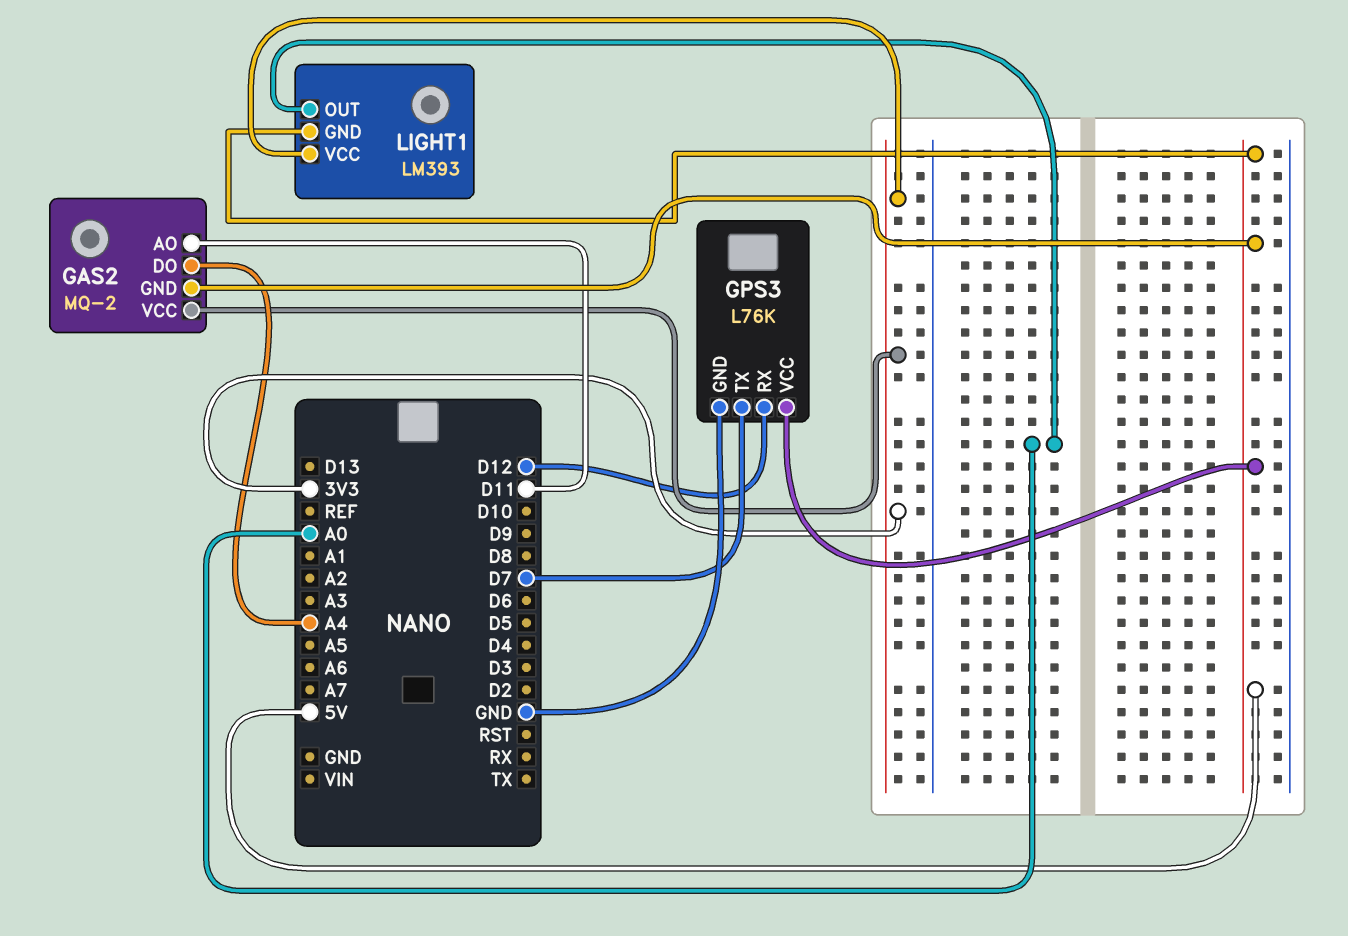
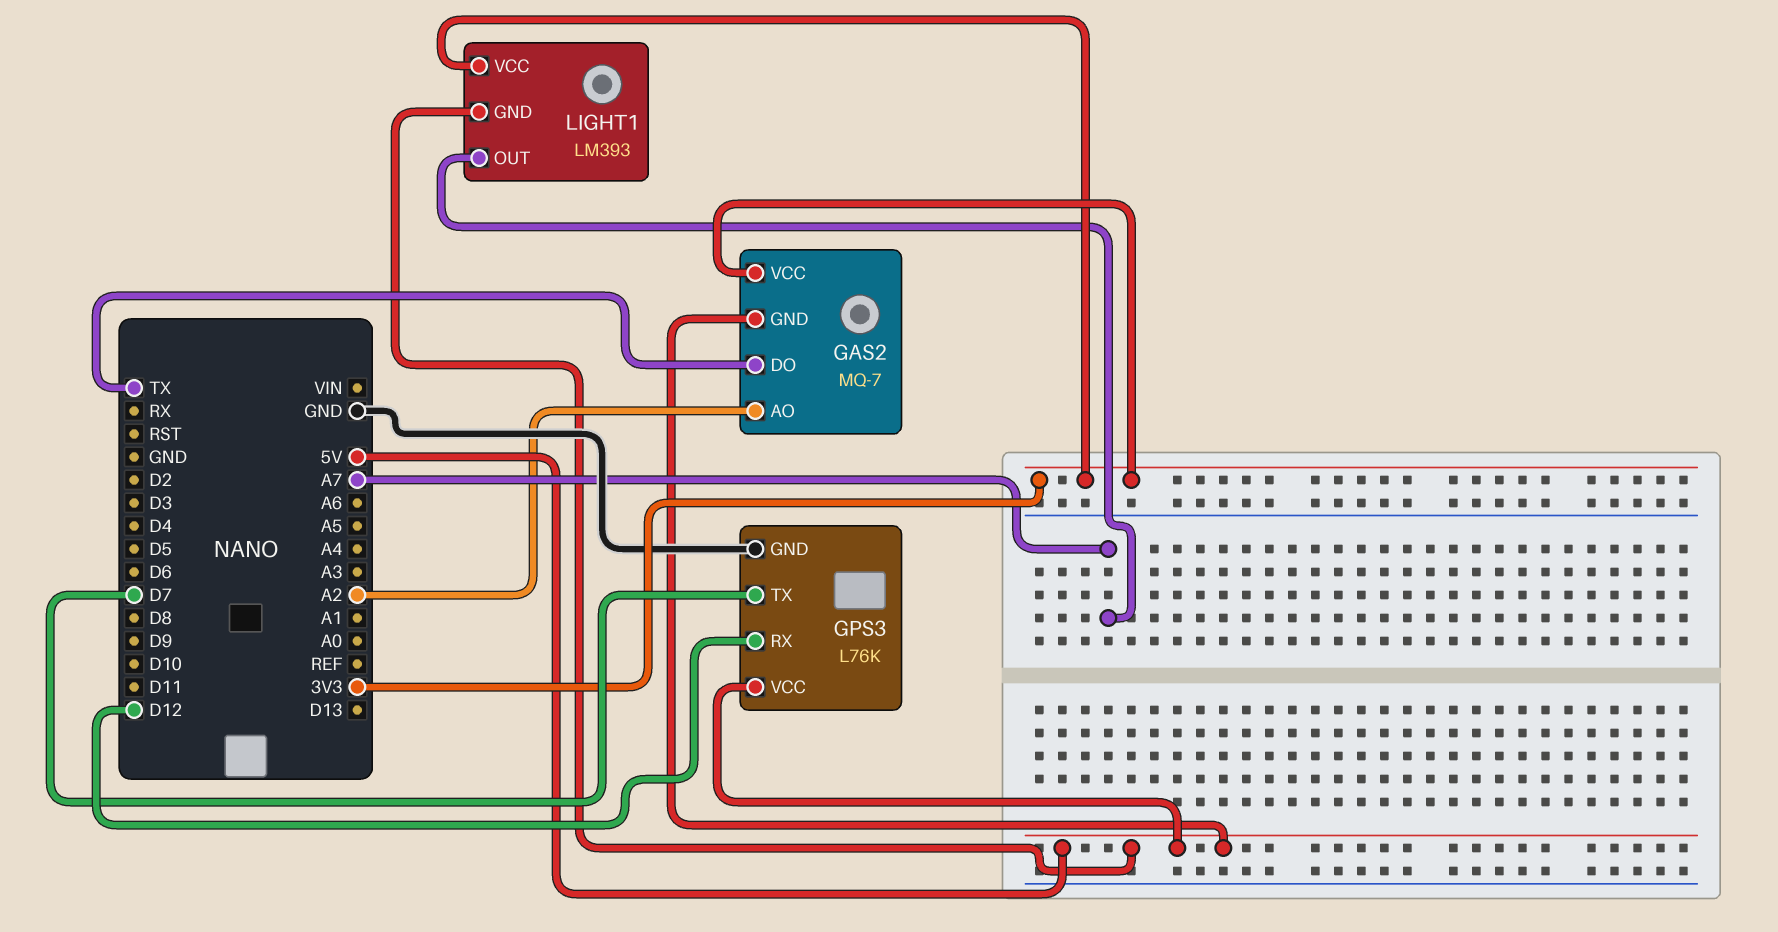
GAS2: MQ-2 -> MQ-7
GAS2 pin AO: D11 -> A2
GAS2 pin DO: A4 -> TX
LIGHT1 pin OUT: A0 -> A7

